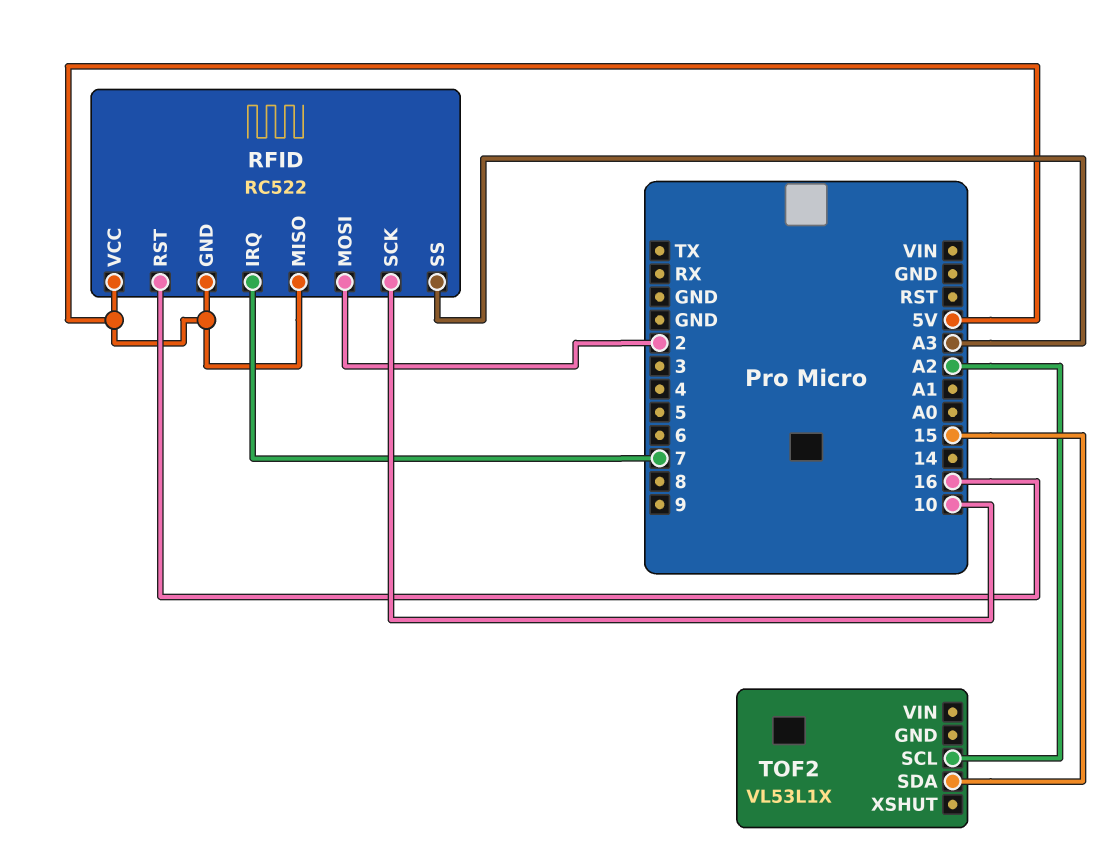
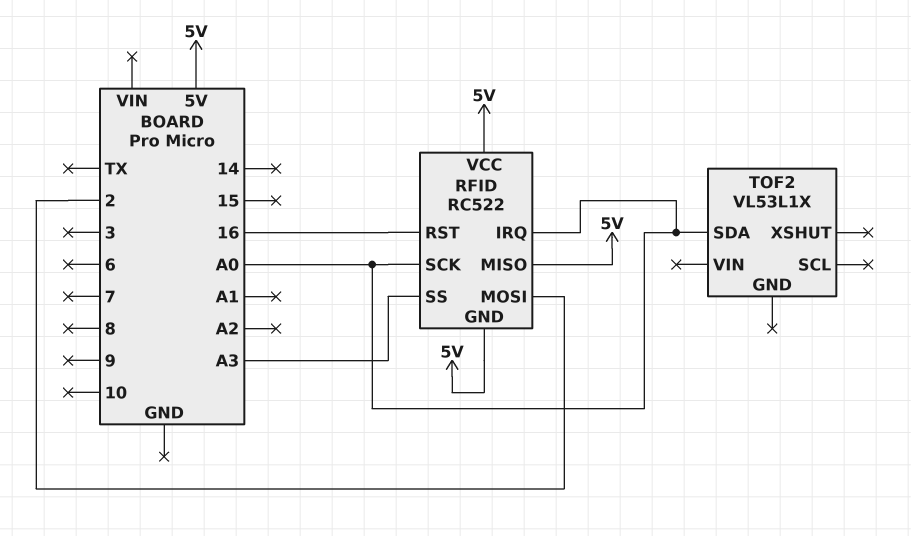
RFID pin IRQ: 7 -> A0
RFID pin SCK: 10 -> A0
TOF2 pin SCL: A2 -> none
TOF2 pin SDA: 15 -> A0

